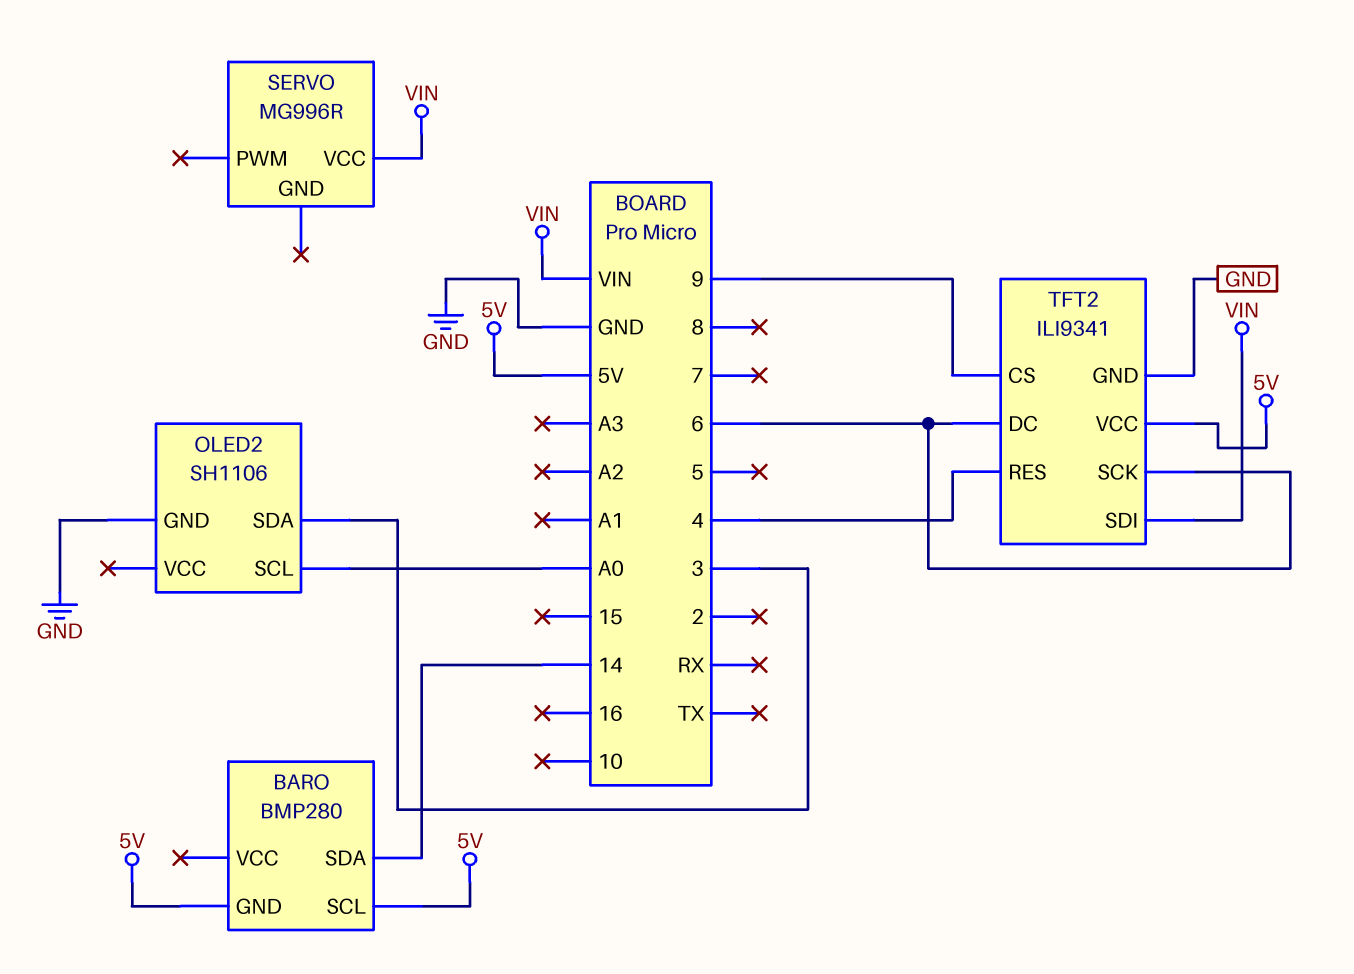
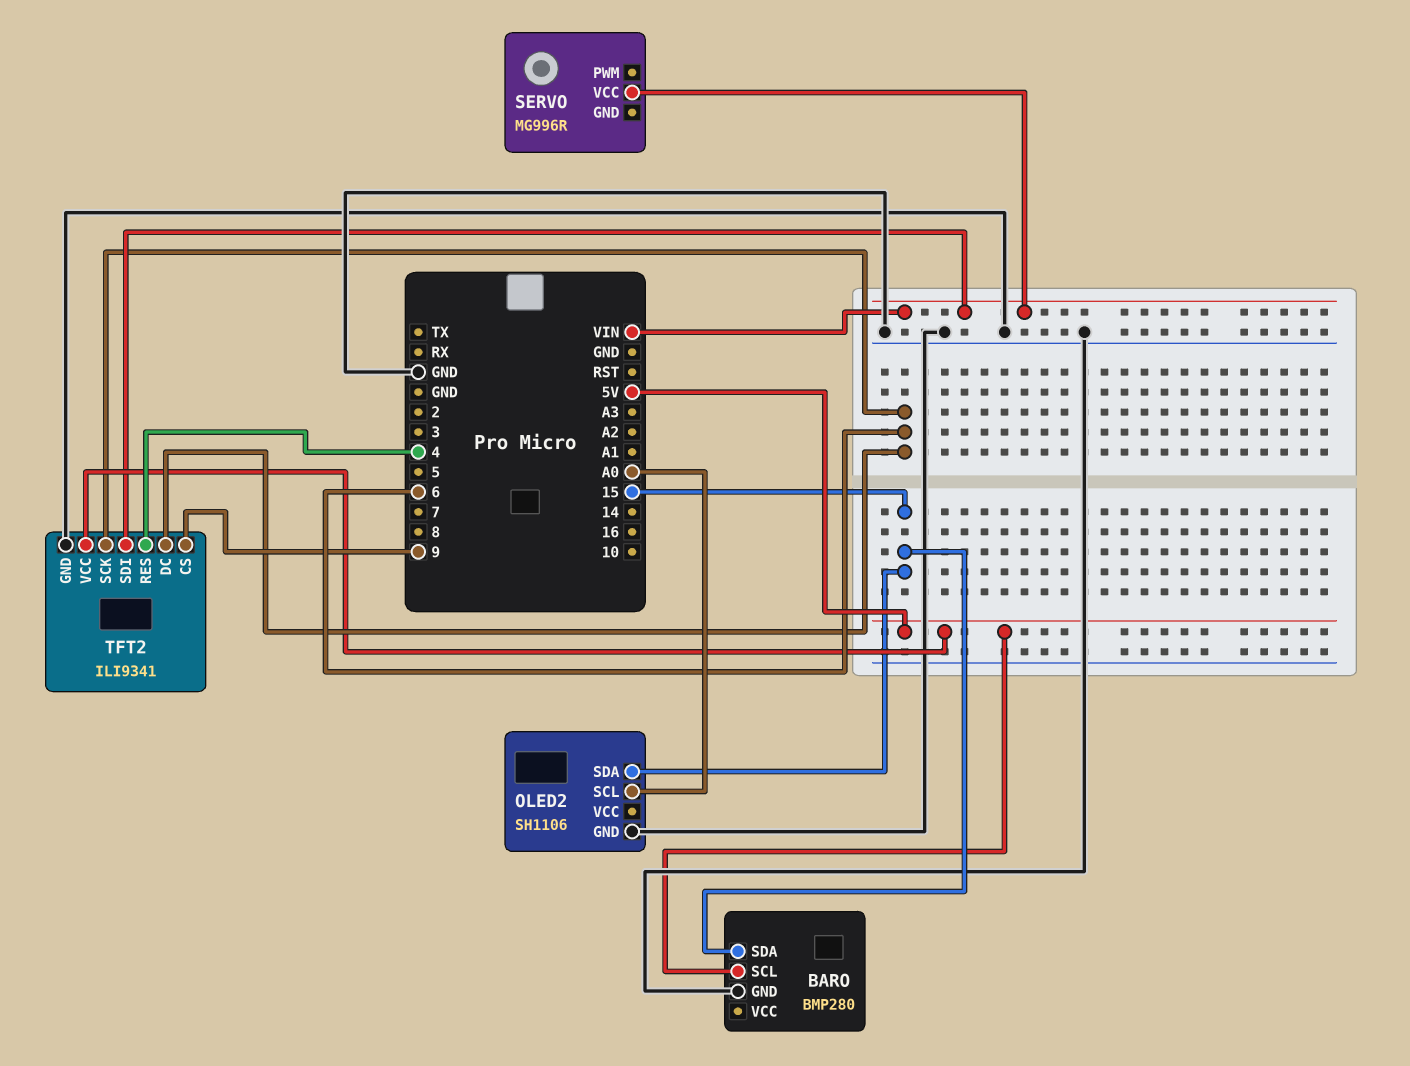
BARO pin GND: 5V -> GND
BARO pin SDA: 14 -> 15
OLED2 pin SDA: 3 -> 15

